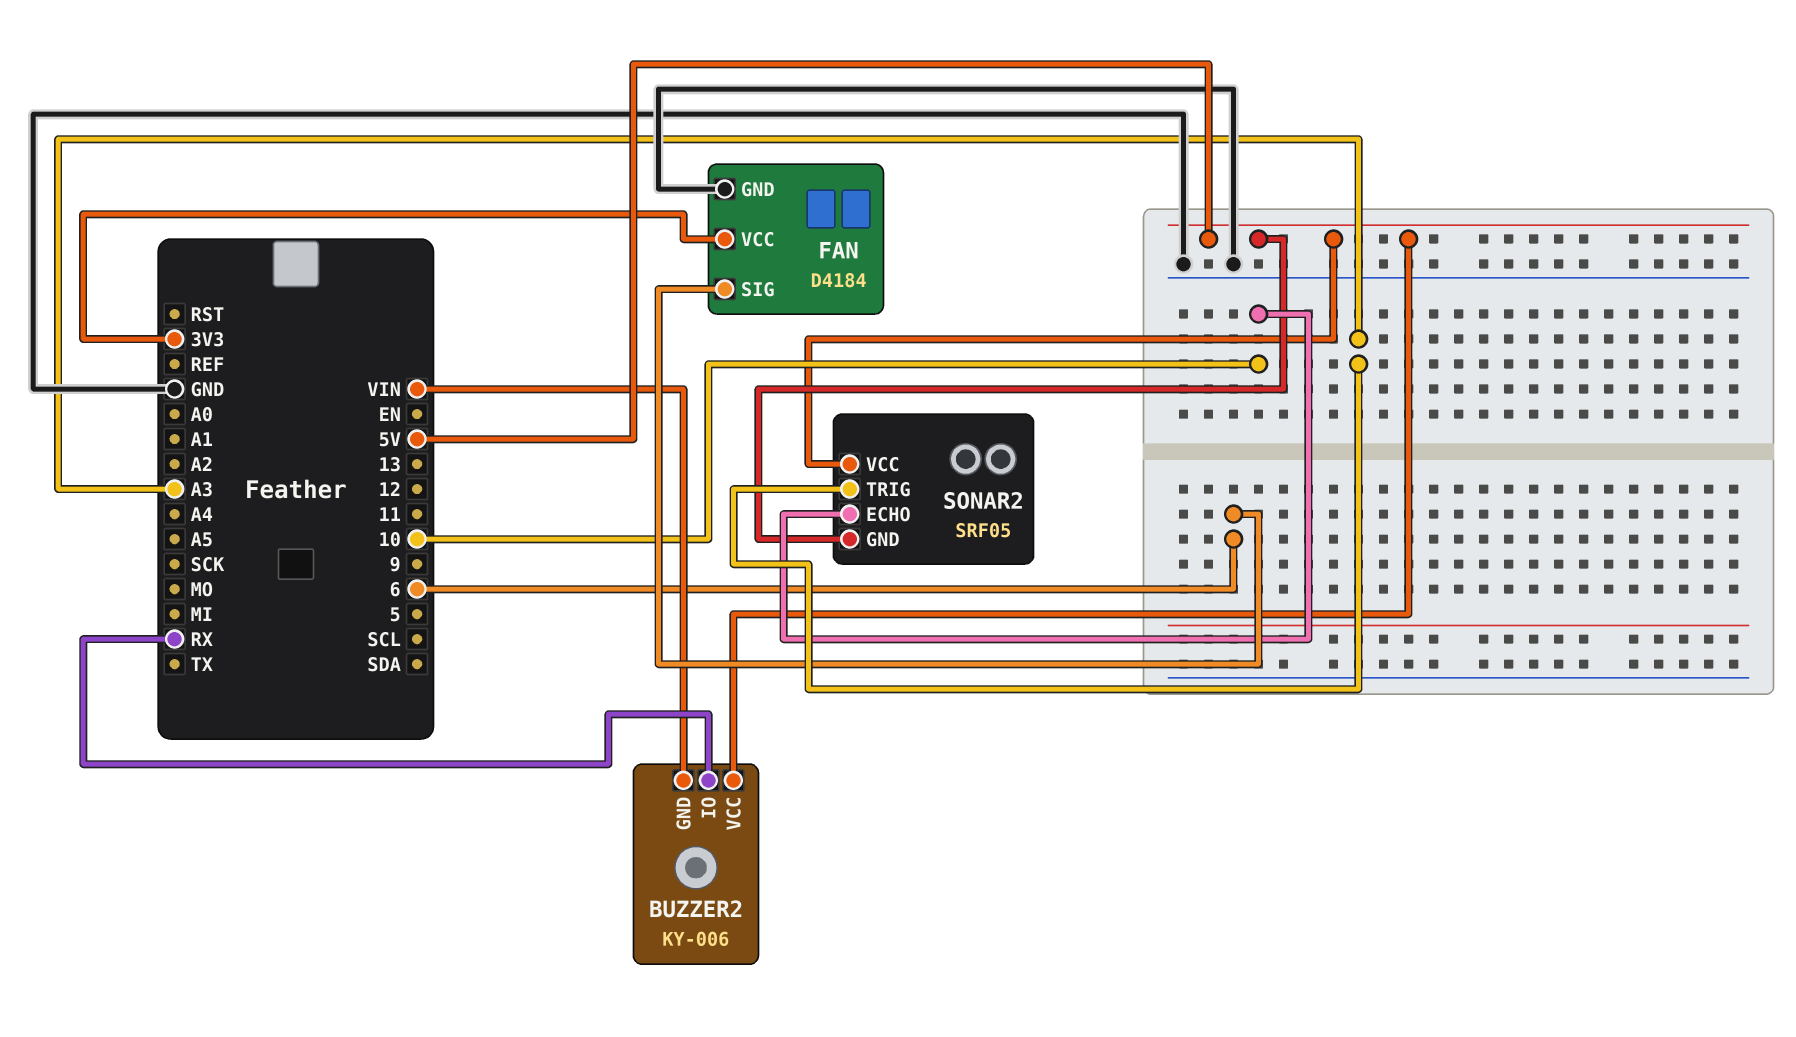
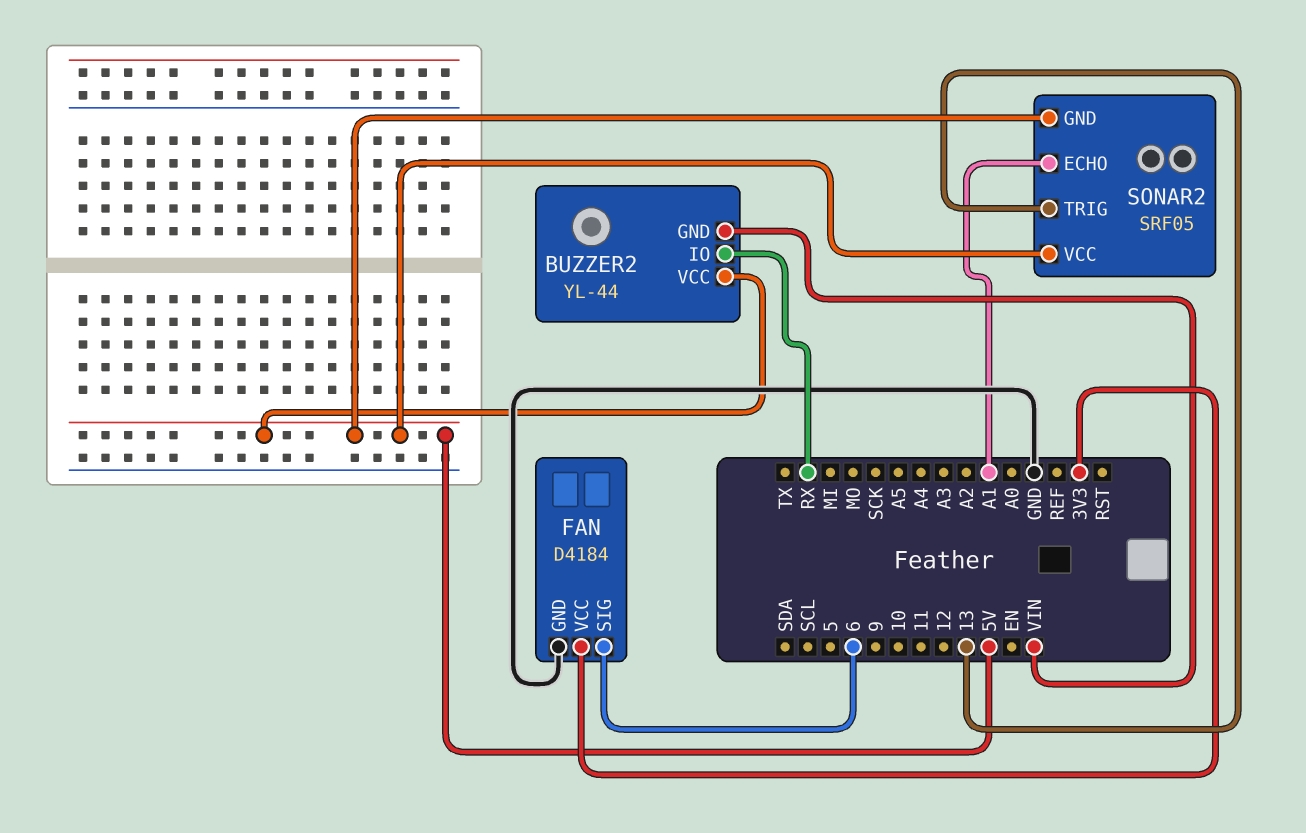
BUZZER2: KY-006 -> YL-44
SONAR2 pin ECHO: 10 -> A1
SONAR2 pin TRIG: A3 -> 13

